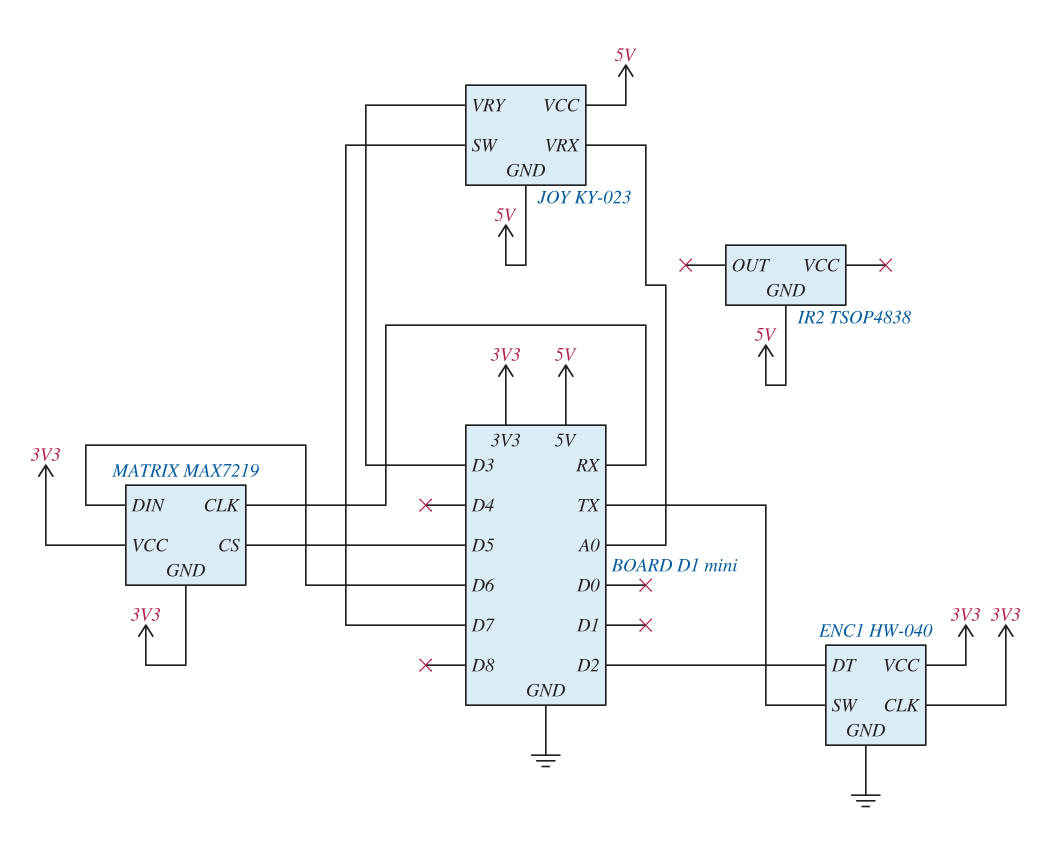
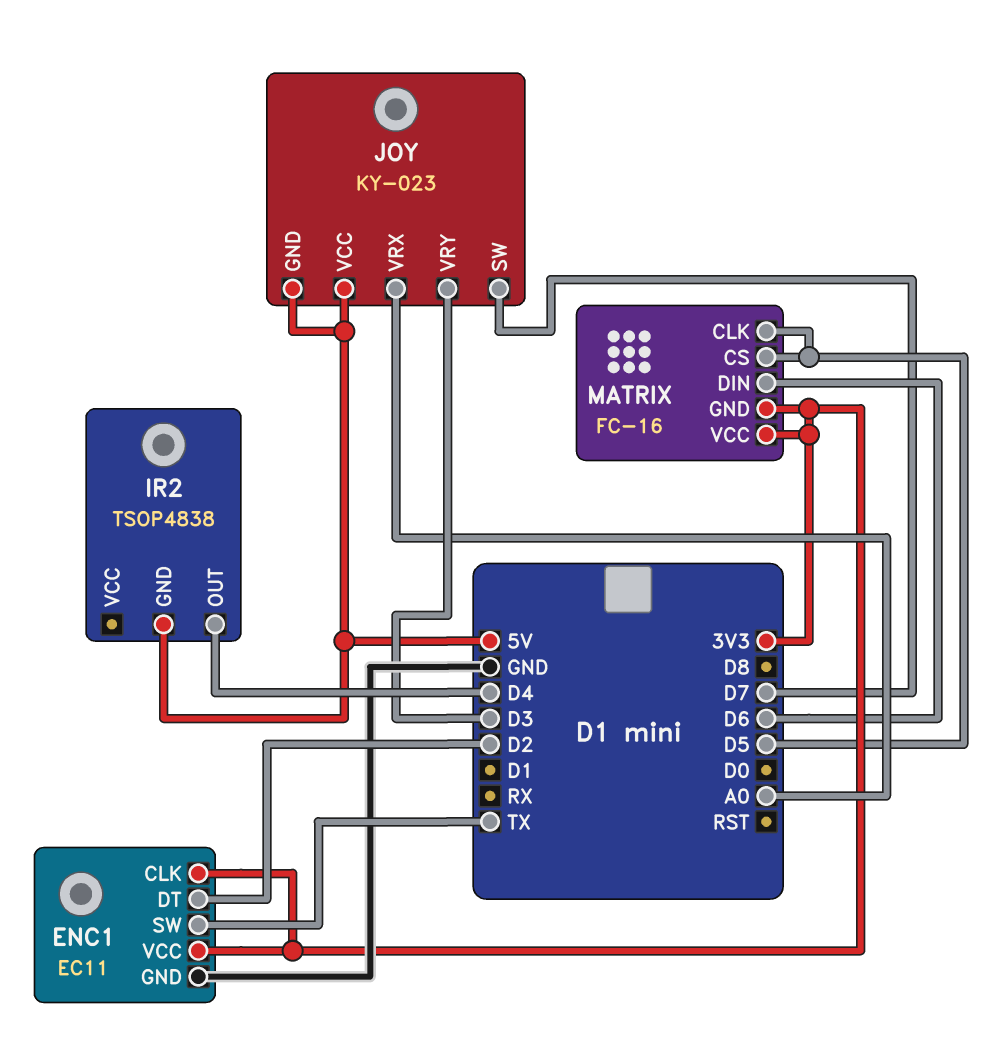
ENC1: HW-040 -> EC11
IR2 pin OUT: none -> D4
MATRIX: MAX7219 -> FC-16
MATRIX pin CLK: RX -> D5

